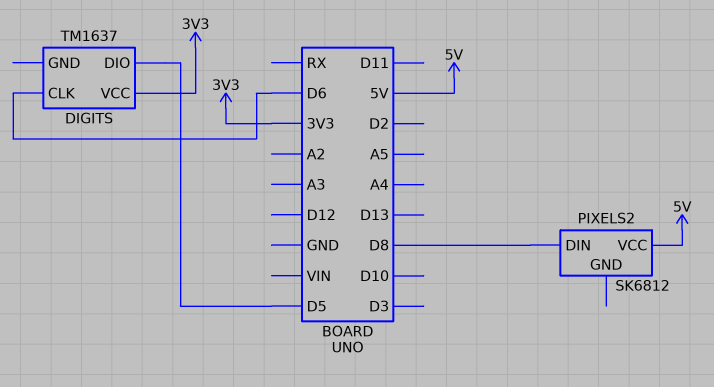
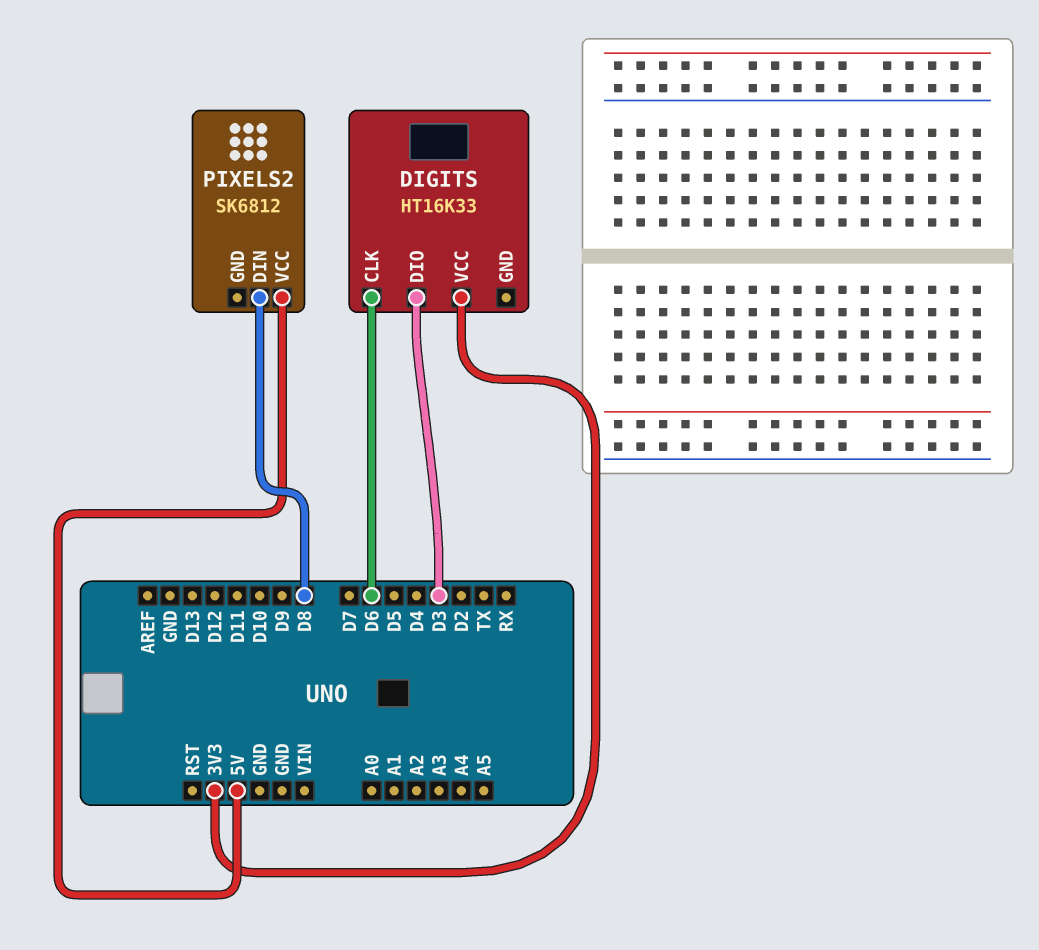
DIGITS: TM1637 -> HT16K33
DIGITS pin DIO: D5 -> D3

